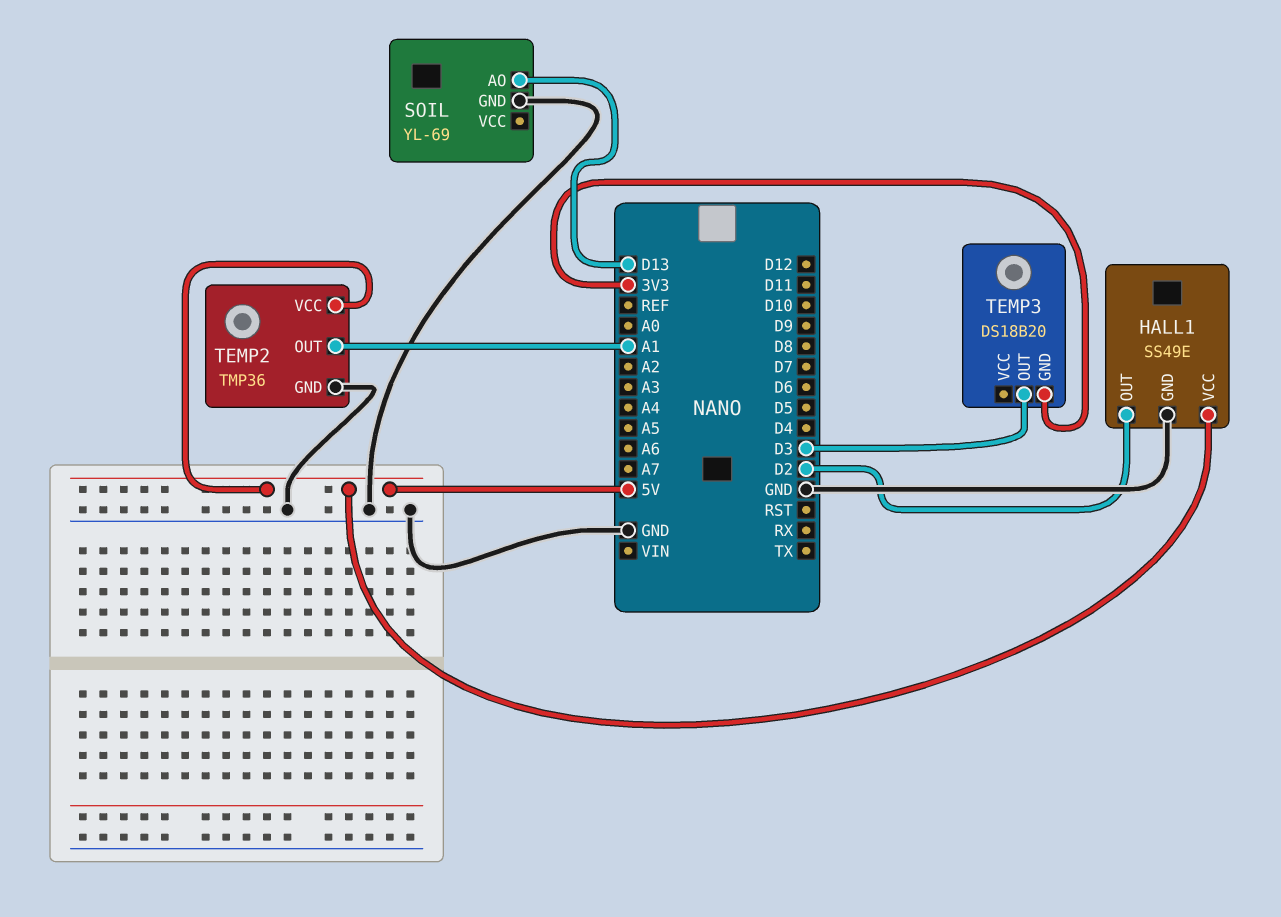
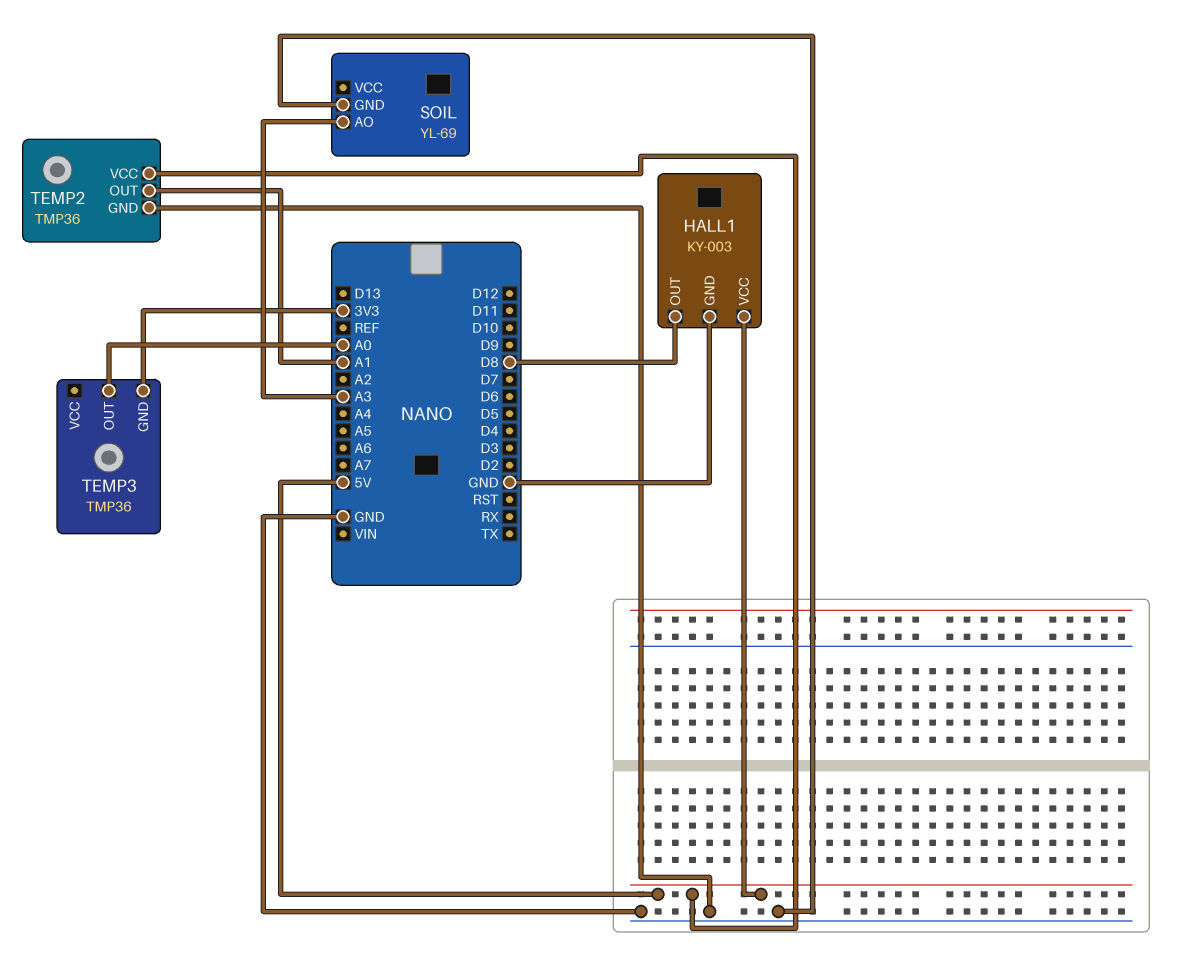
HALL1: SS49E -> KY-003
HALL1 pin OUT: D2 -> D8
SOIL pin AO: D13 -> A3
TEMP3: DS18B20 -> TMP36
TEMP3 pin OUT: D3 -> A0

